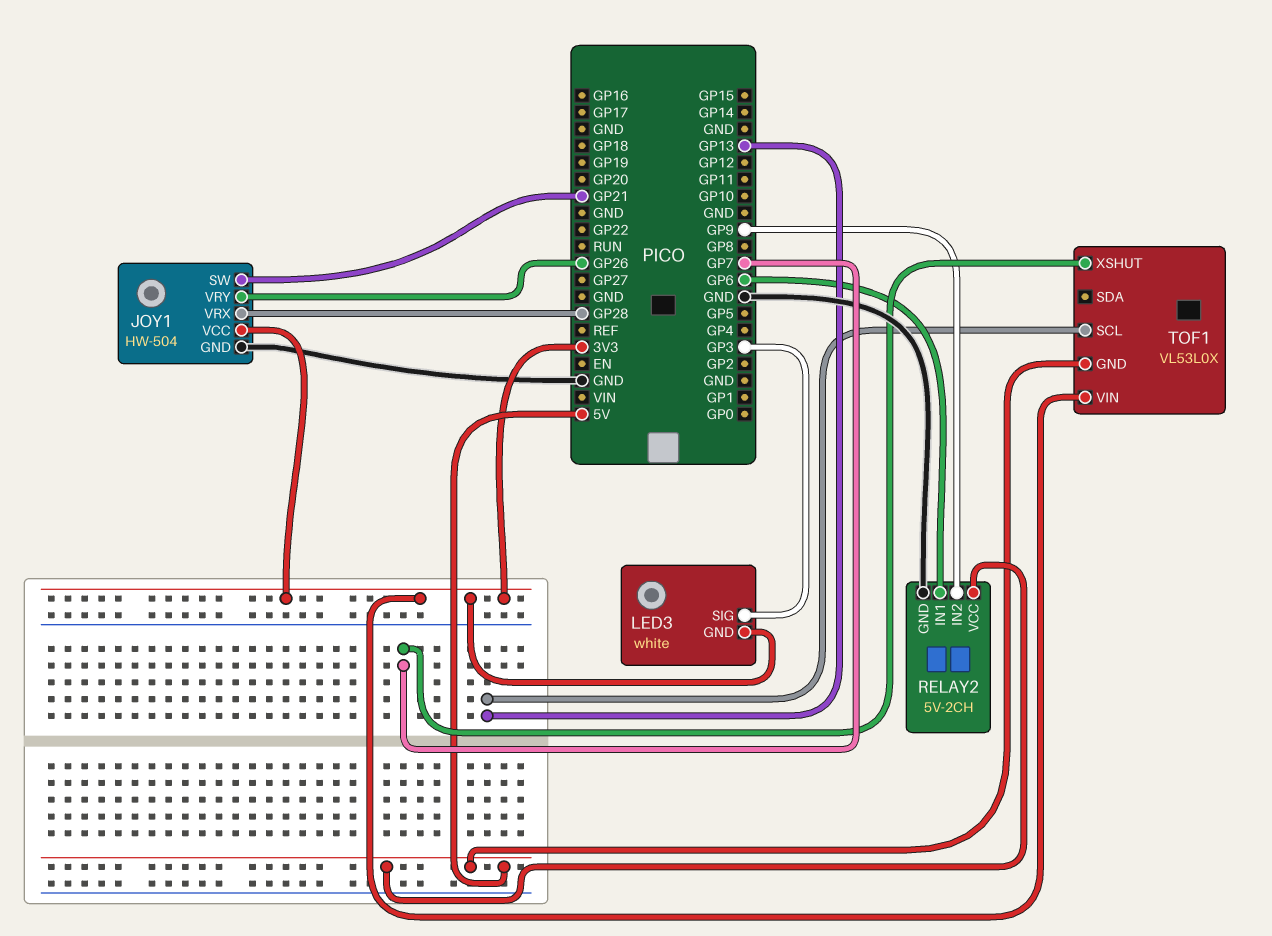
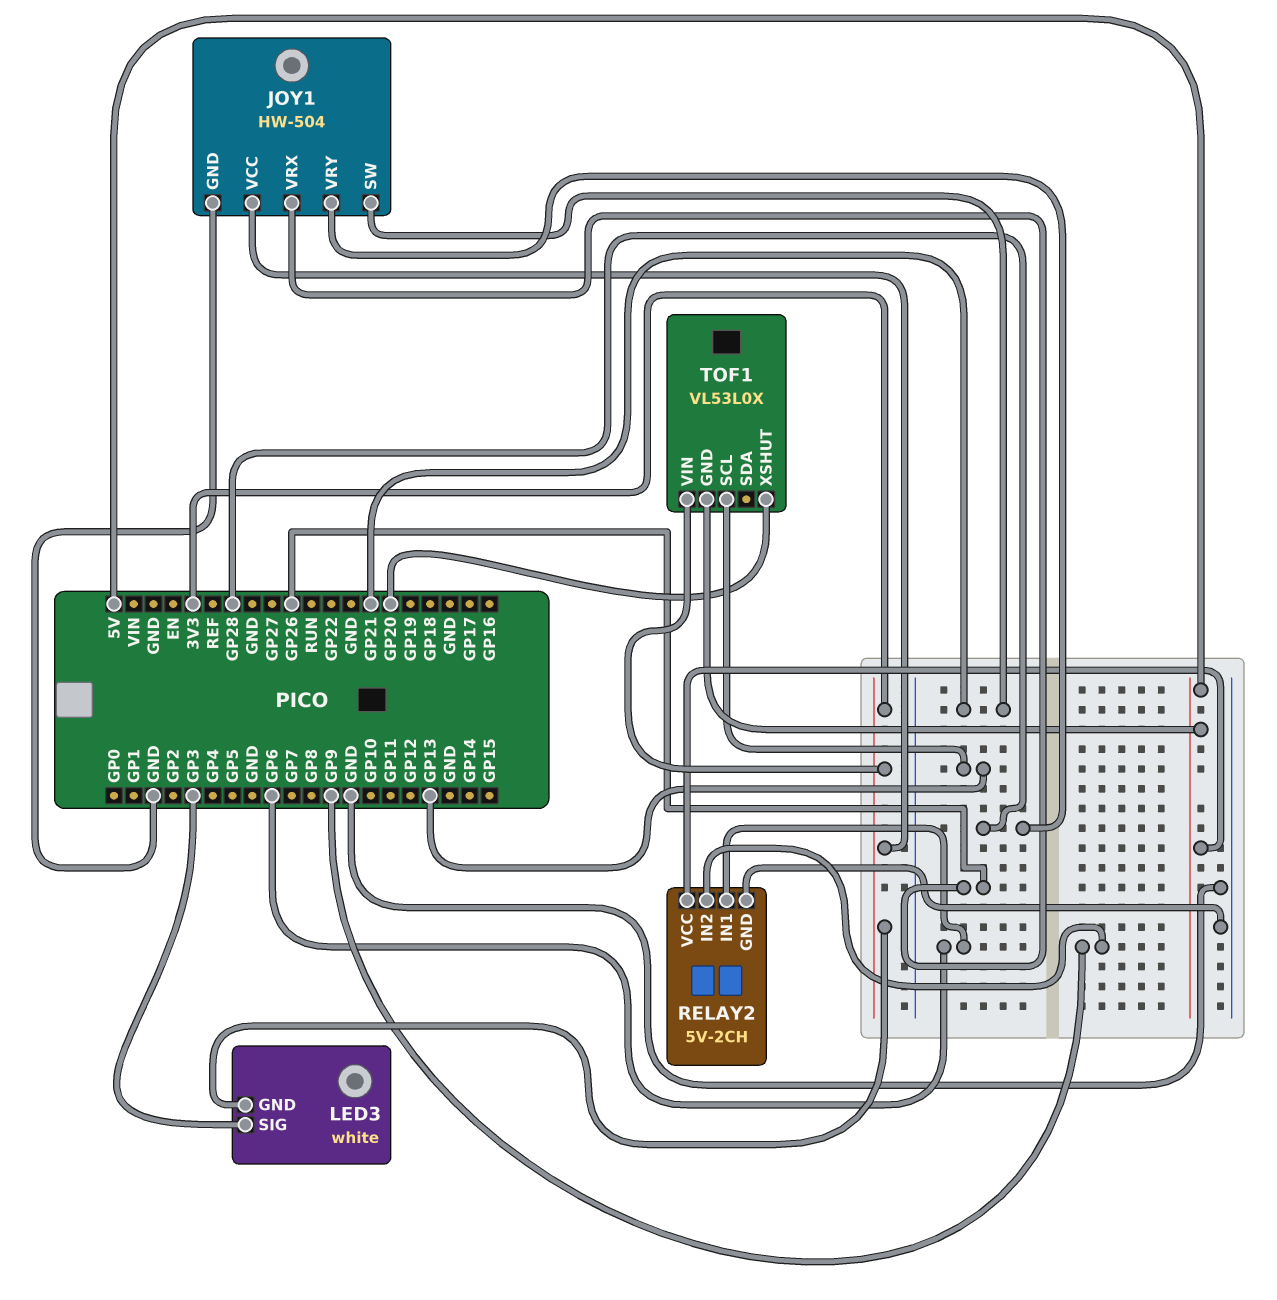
JOY1 pin VRX: GP28 -> GP26
JOY1 pin VRY: GP26 -> GP28
TOF1 pin XSHUT: GP7 -> GP20

